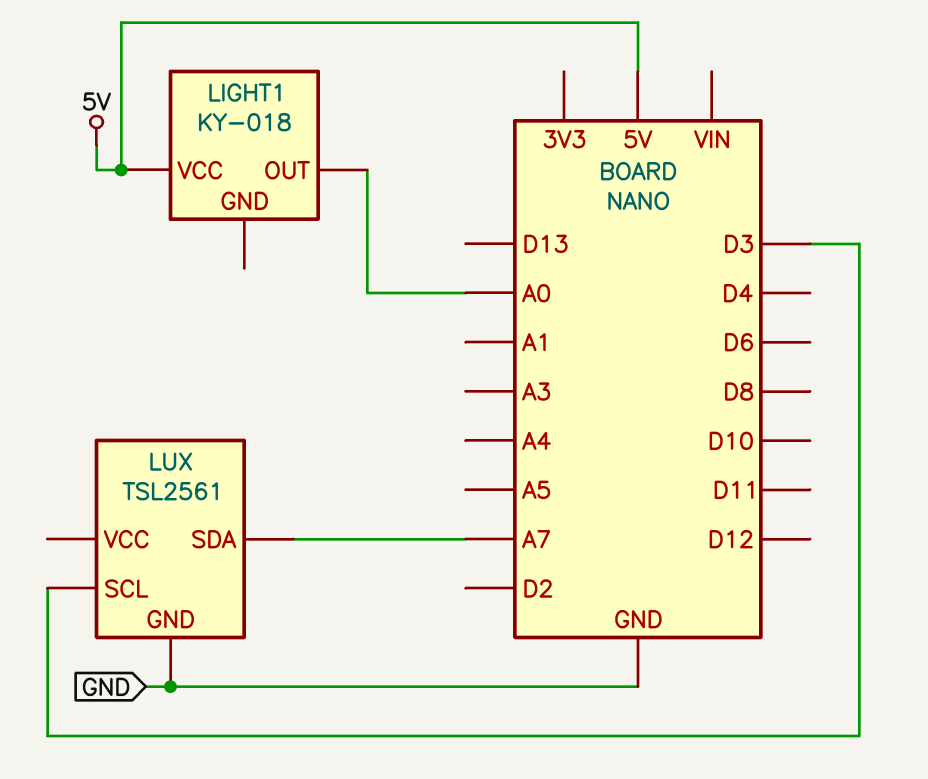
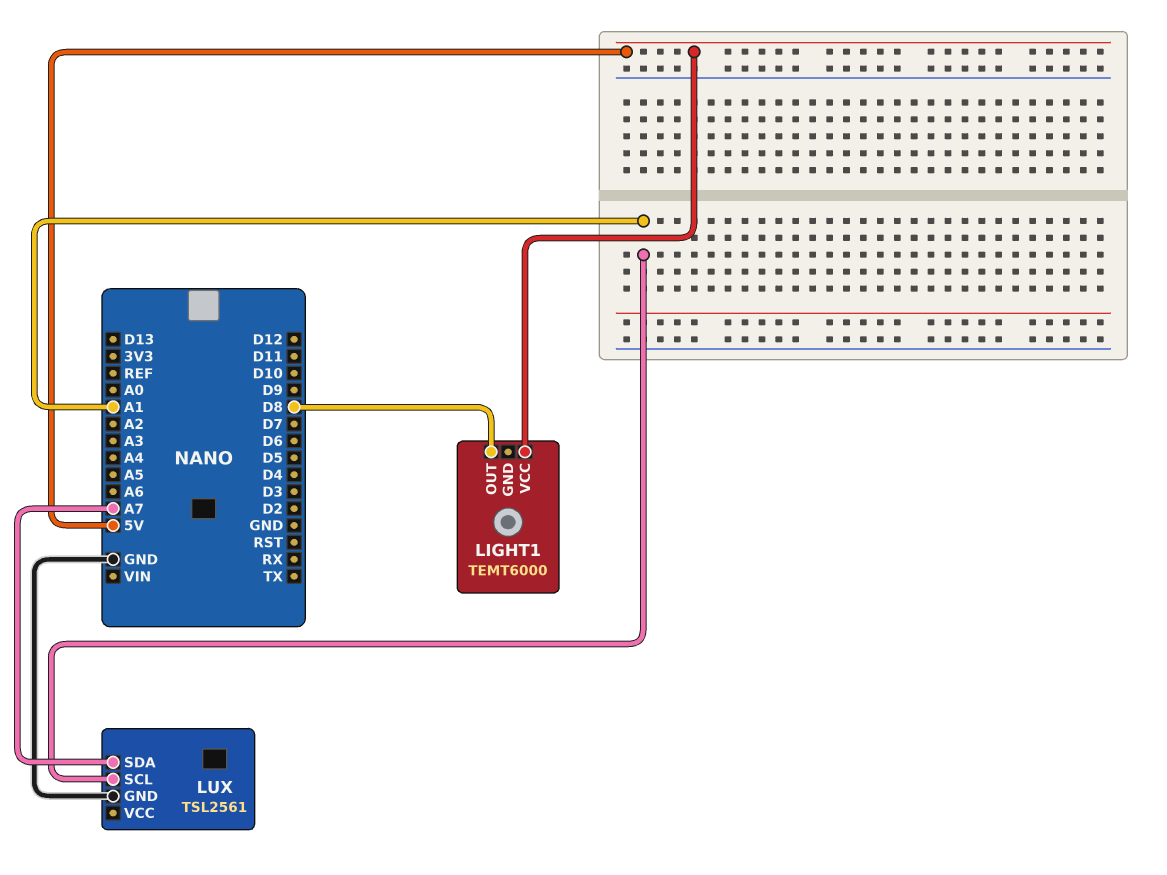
LIGHT1: KY-018 -> TEMT6000
LIGHT1 pin OUT: A0 -> D8
LUX pin SCL: D3 -> A1

